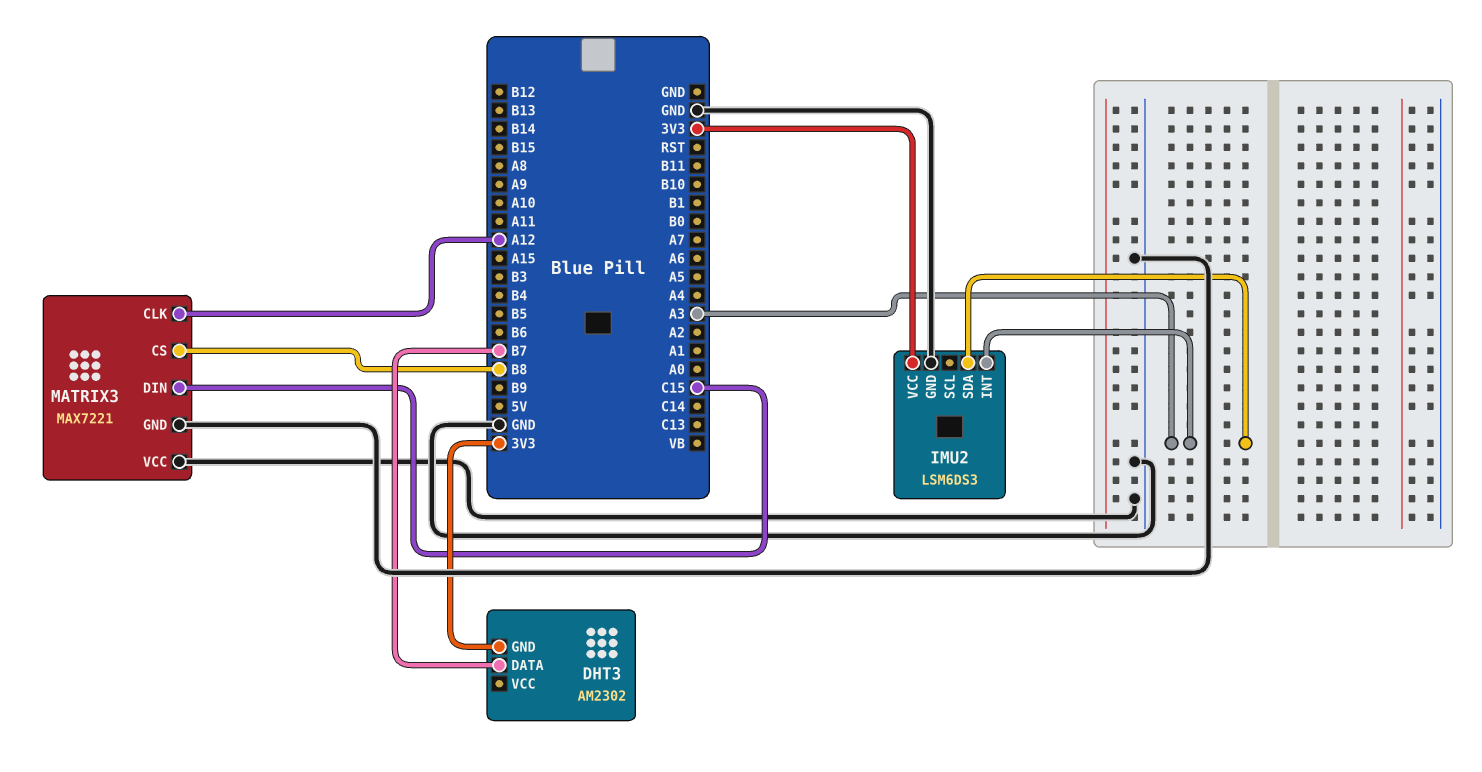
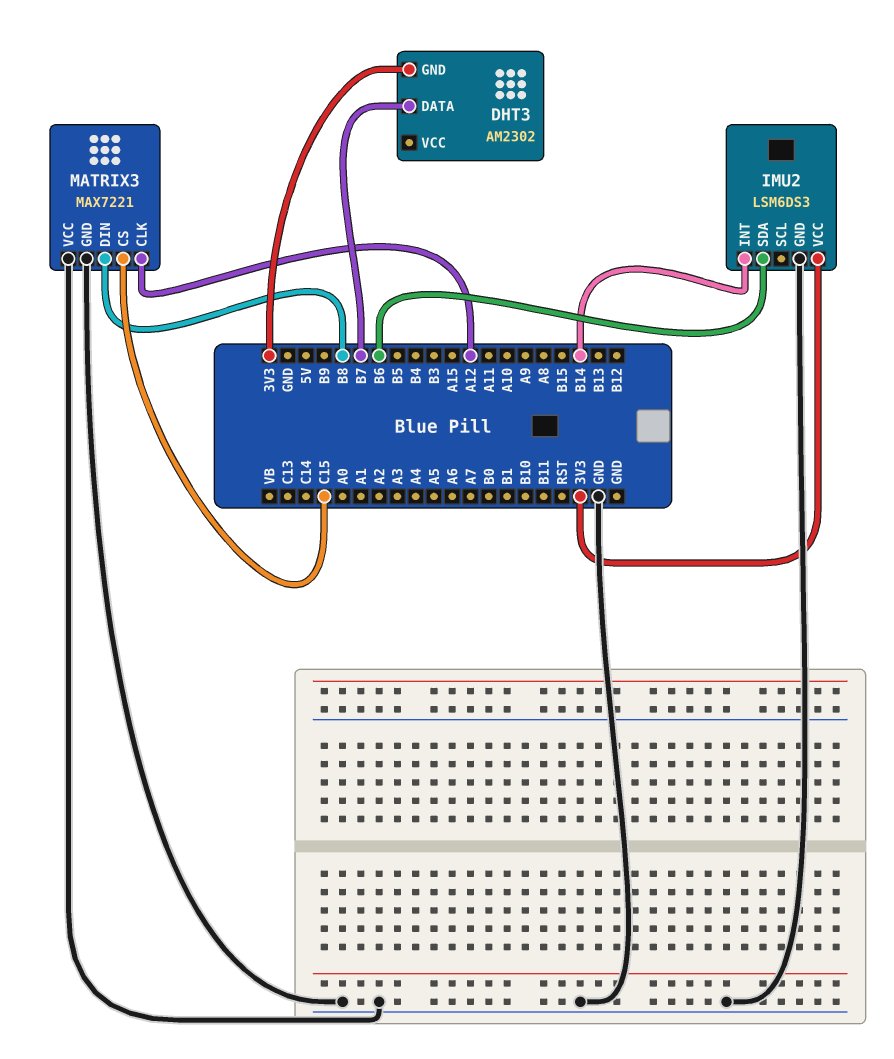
IMU2 pin INT: A3 -> B14
IMU2 pin SDA: A3 -> B6
MATRIX3 pin CS: B8 -> C15
MATRIX3 pin DIN: C15 -> B8

